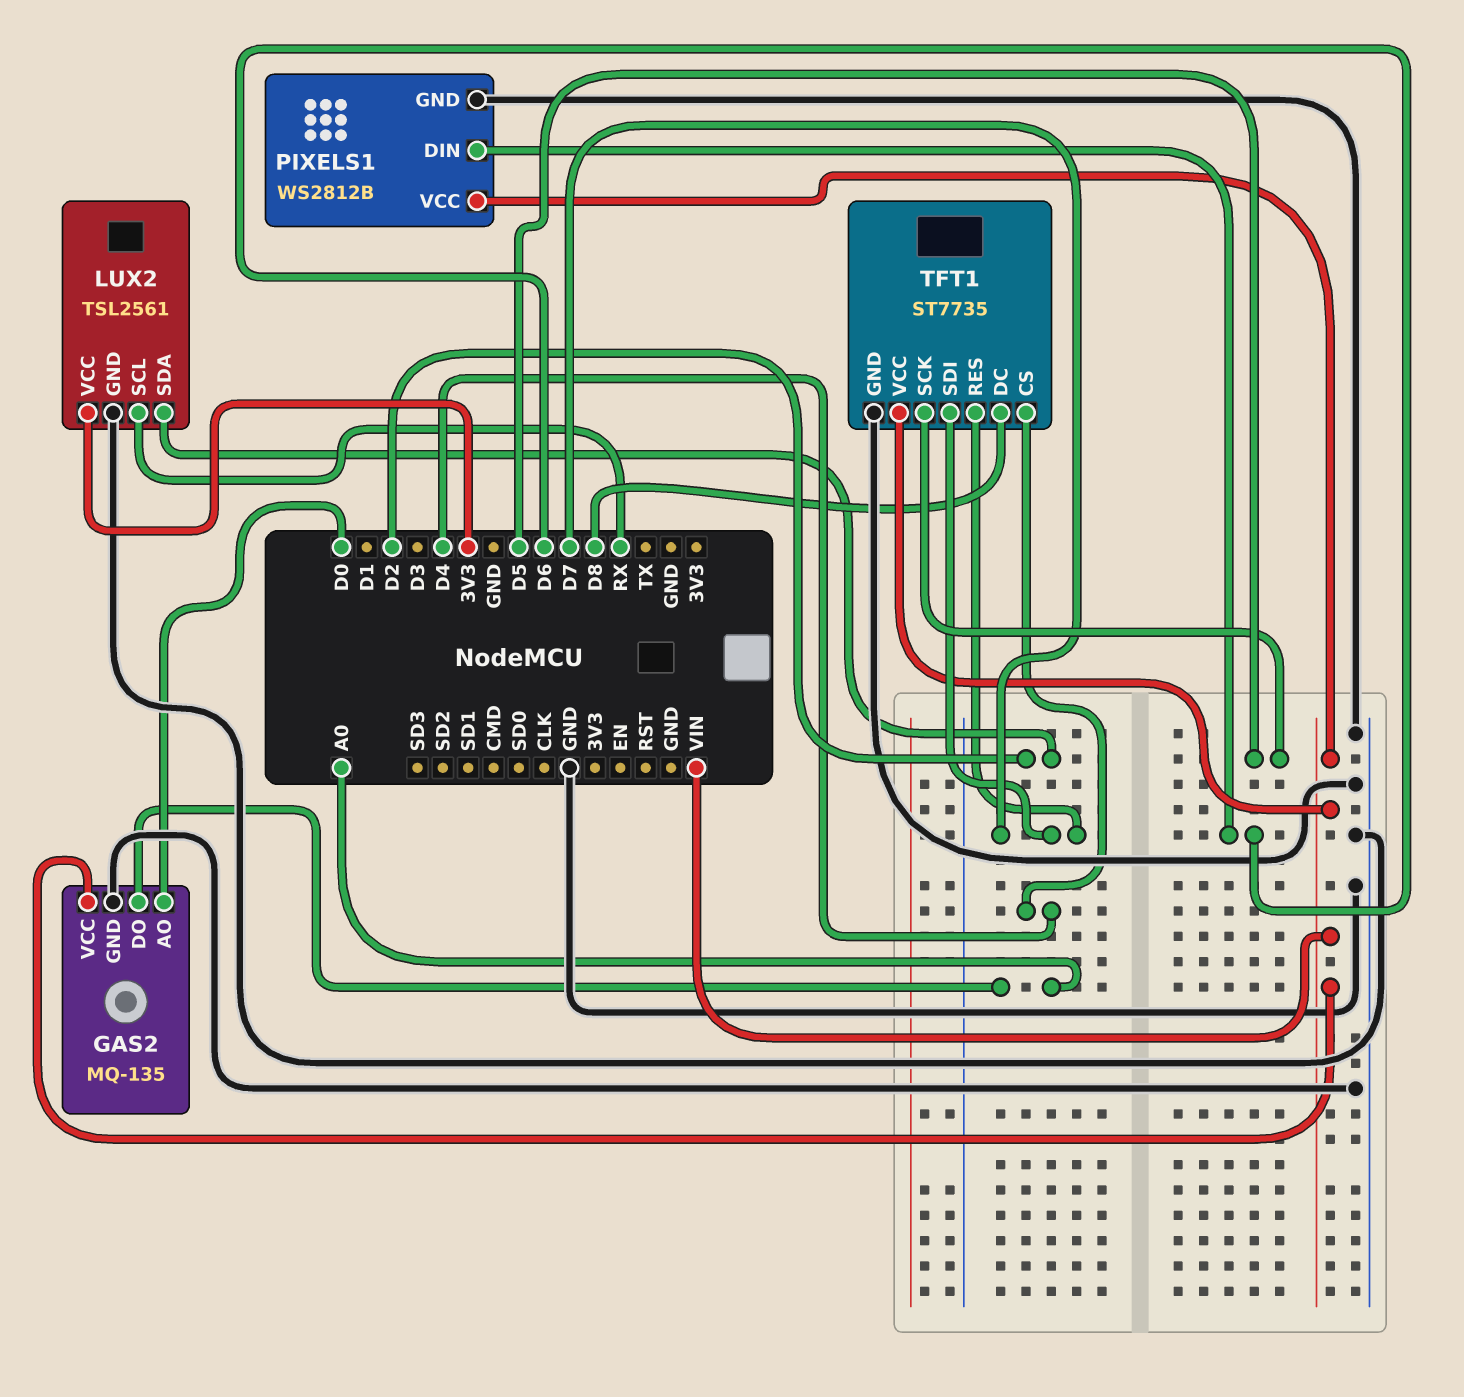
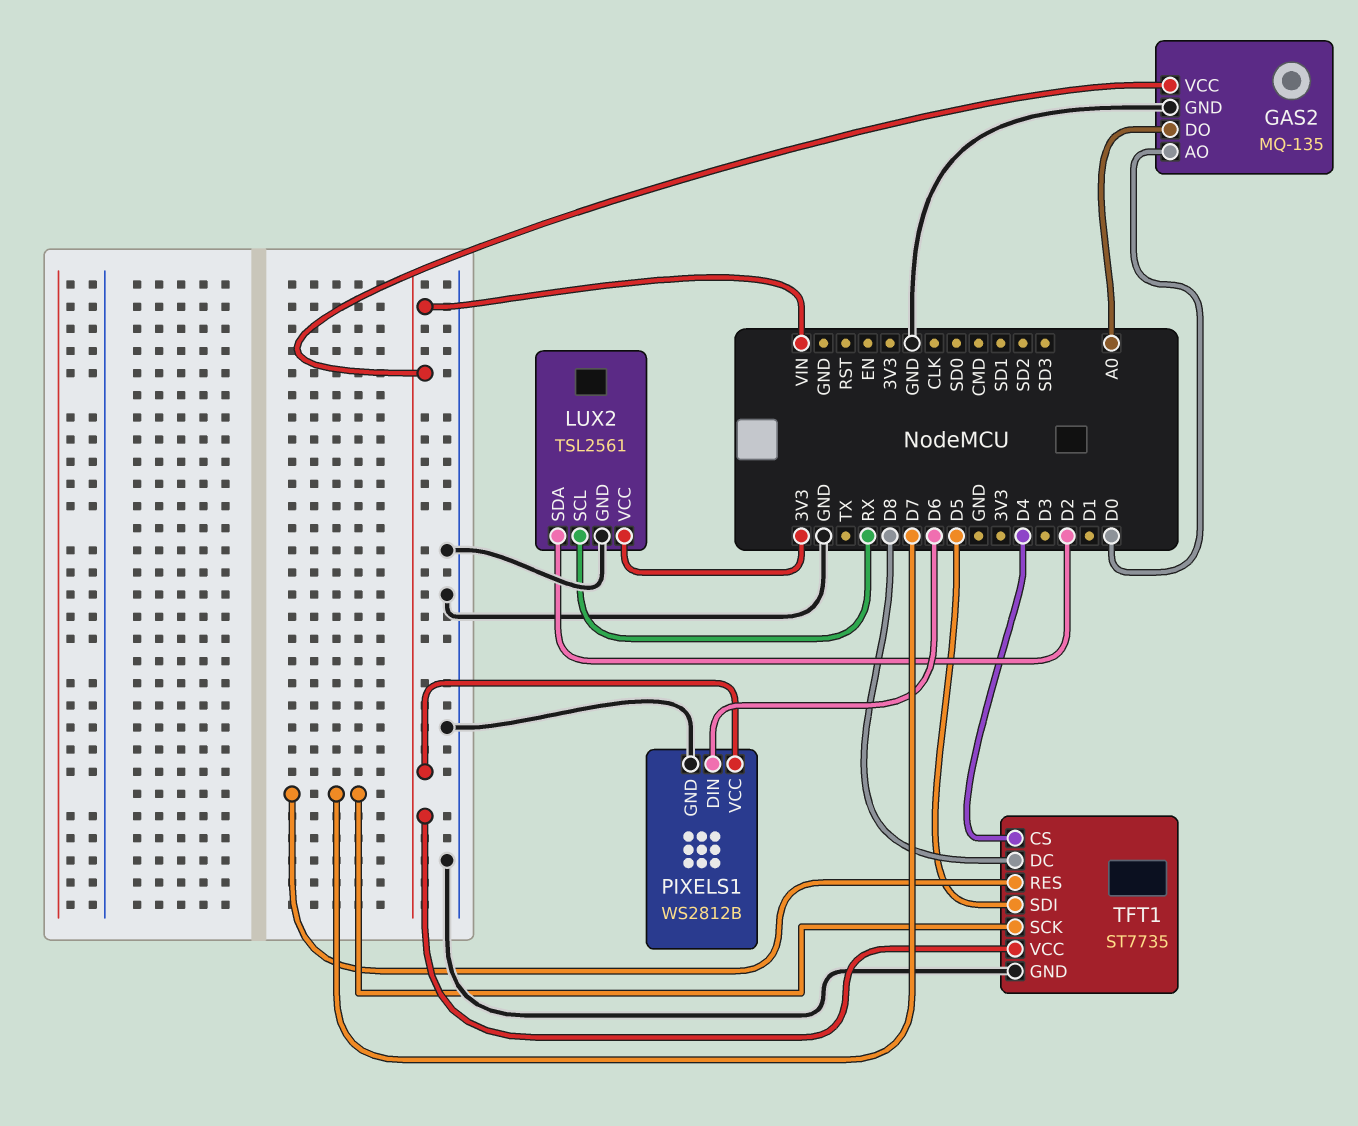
TFT1 pin SCK: D5 -> D7
TFT1 pin SDI: D7 -> D5

